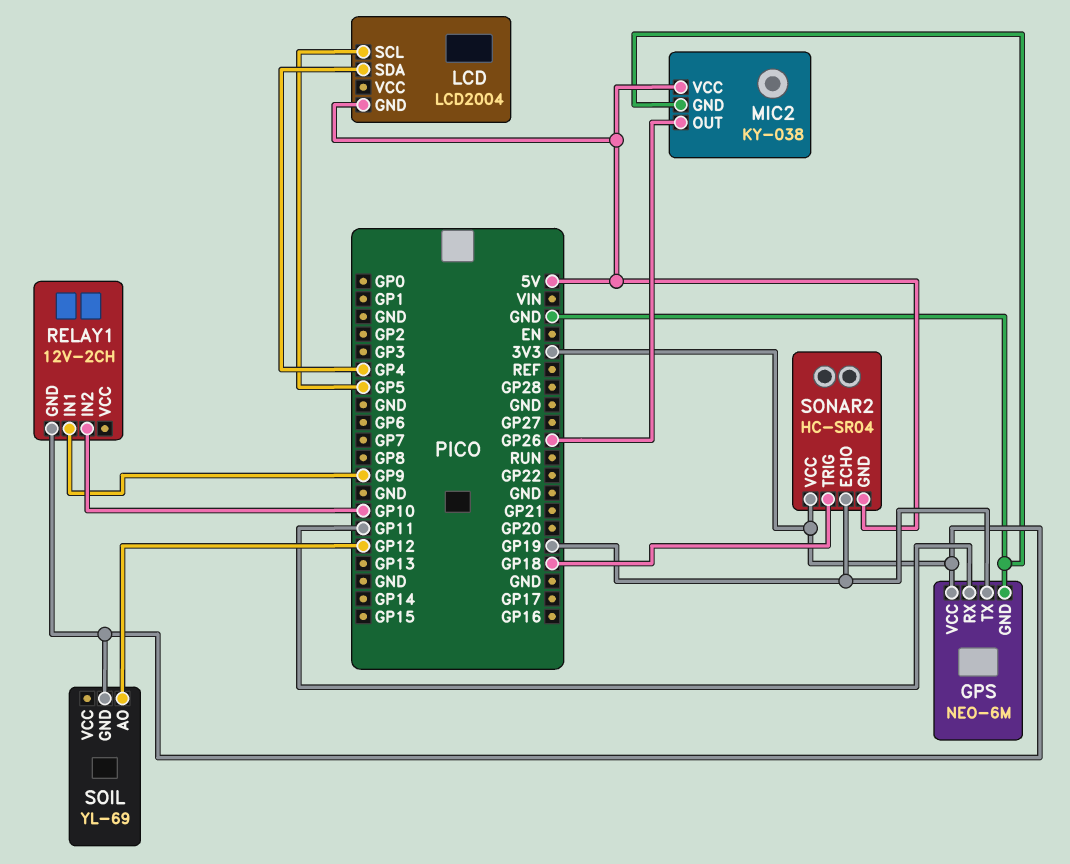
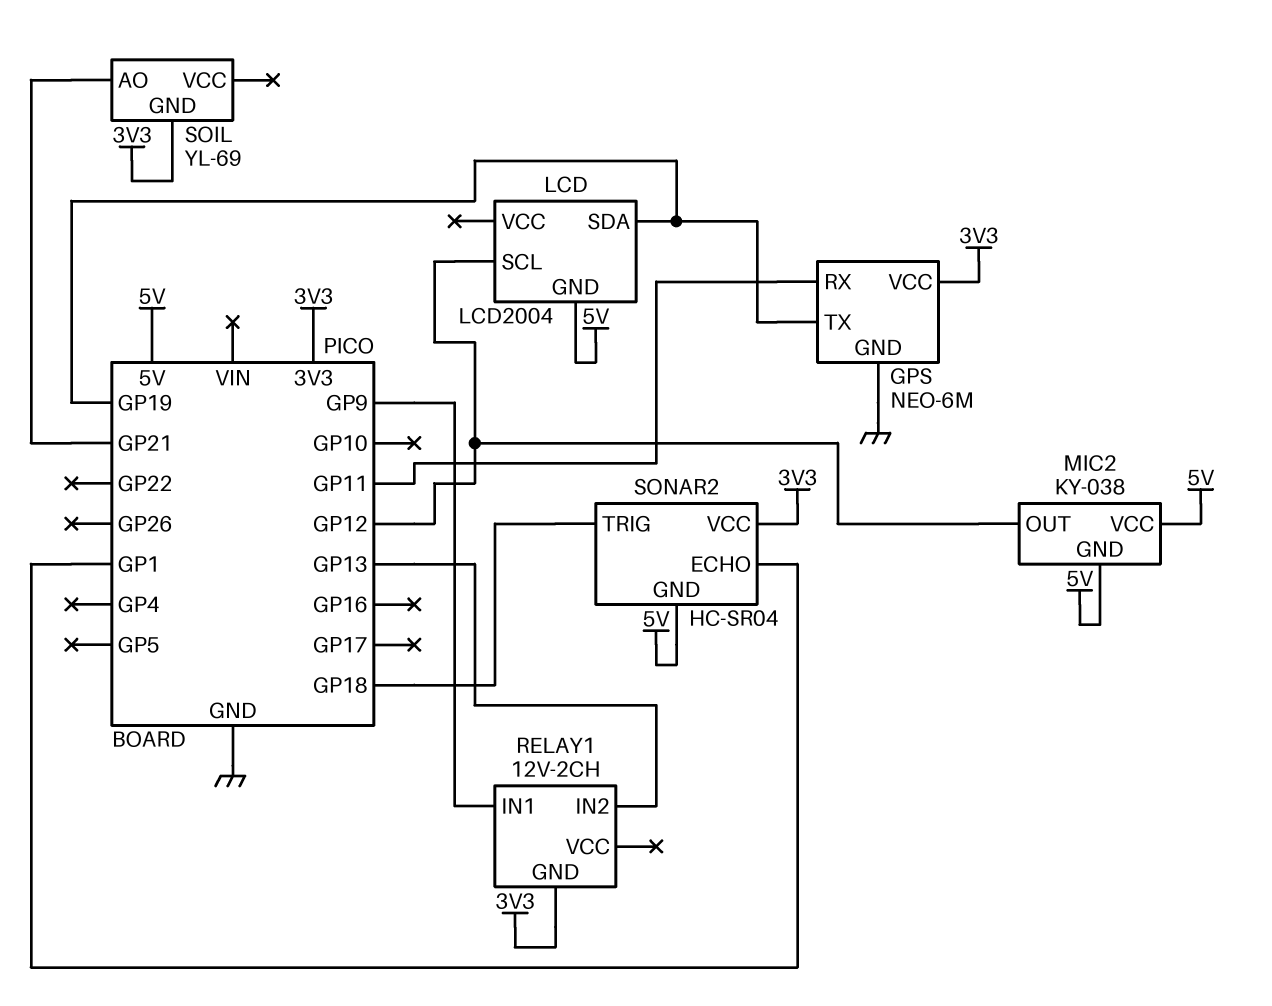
LCD pin SCL: GP5 -> GP12
LCD pin SDA: GP4 -> GP19
MIC2 pin GND: GND -> 5V
MIC2 pin OUT: GP26 -> GP12
RELAY1 pin IN2: GP10 -> GP13
SOIL pin AO: GP12 -> GP21
SONAR2 pin ECHO: GP19 -> GP1

